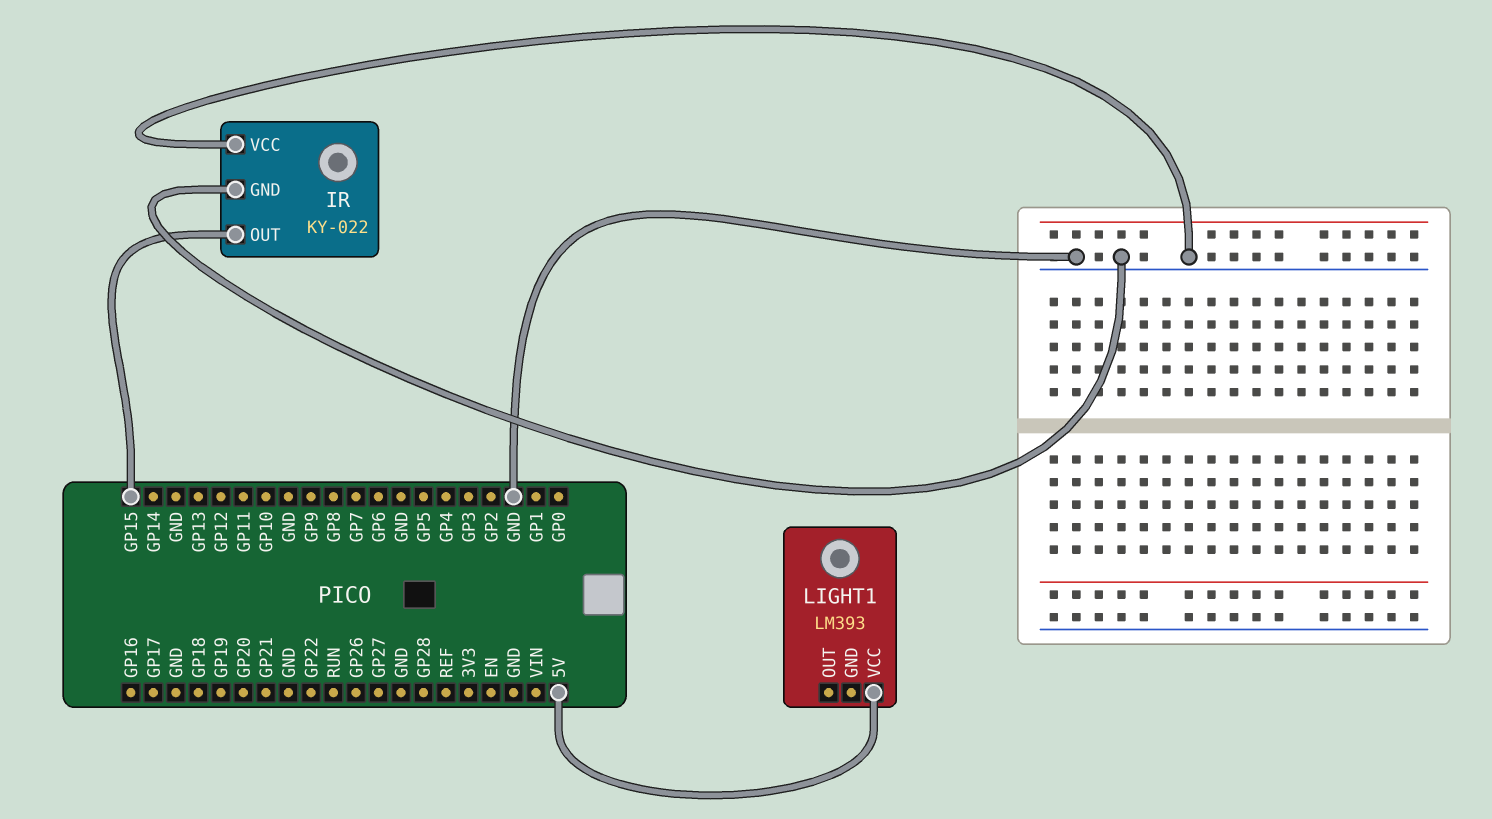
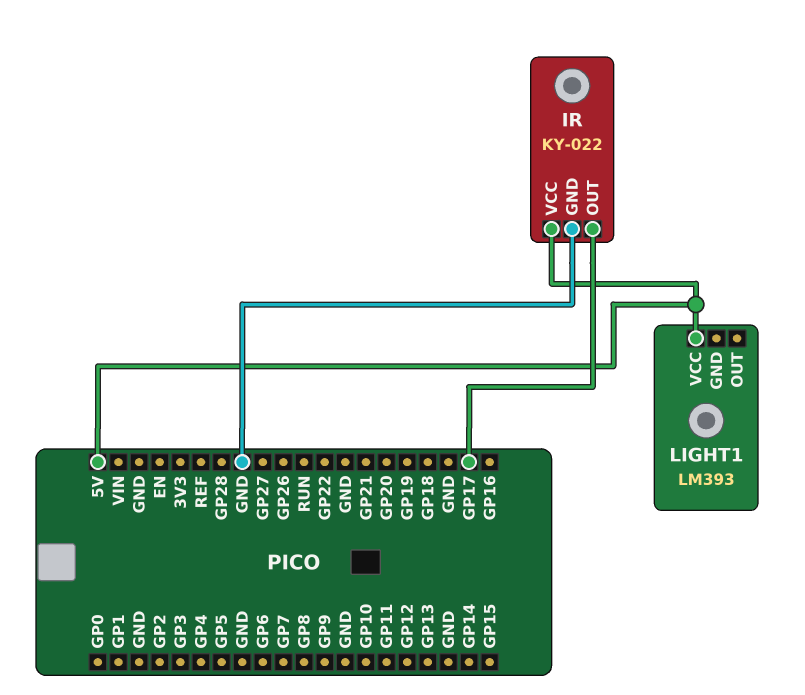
IR pin OUT: GP15 -> GP17
IR pin VCC: GND -> 5V

